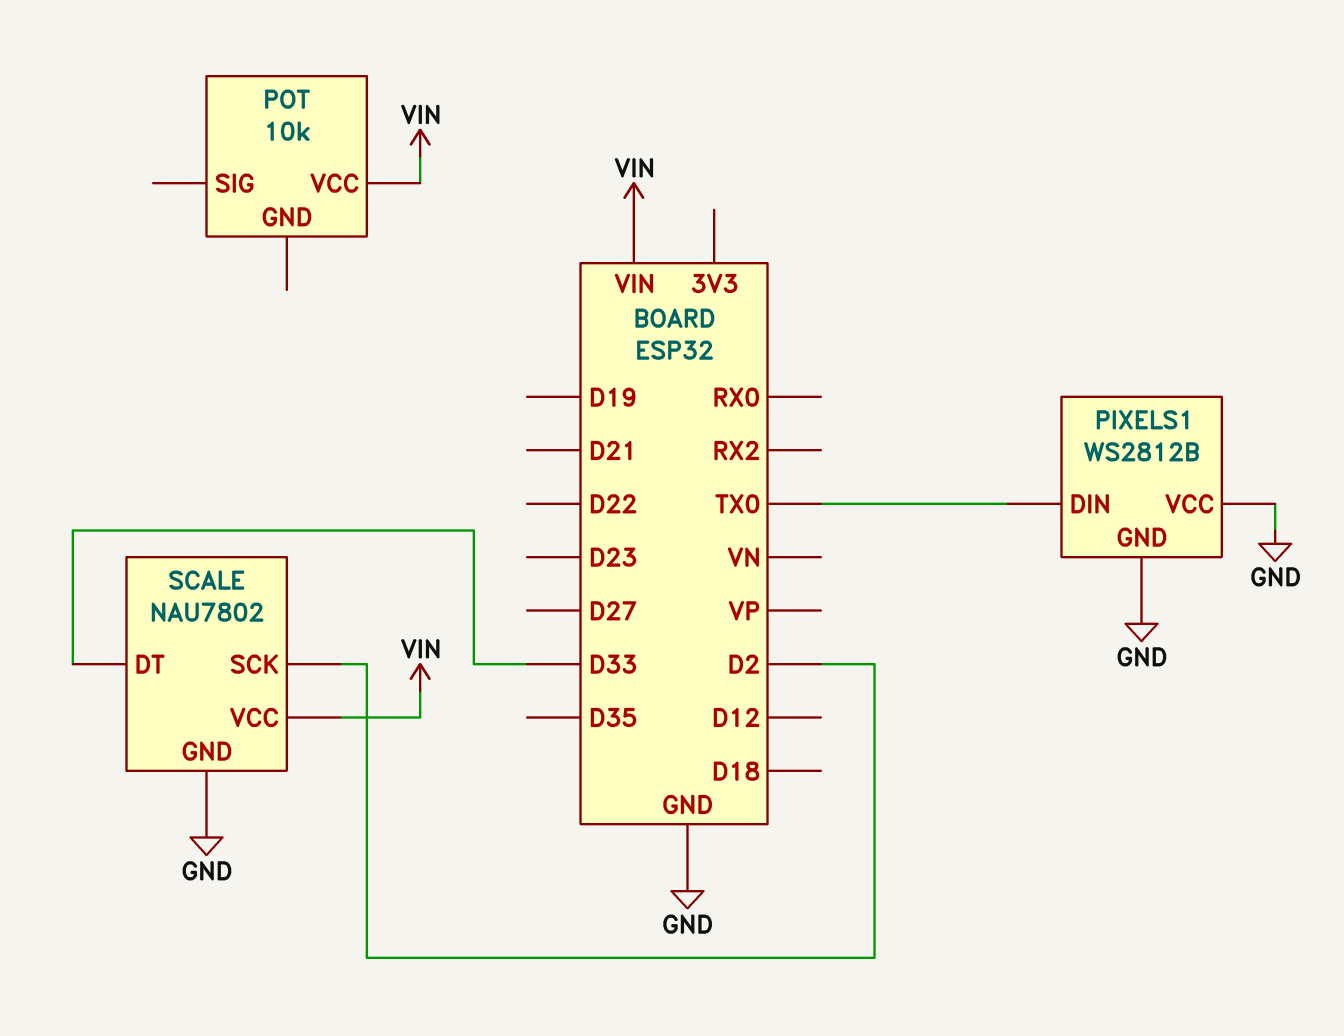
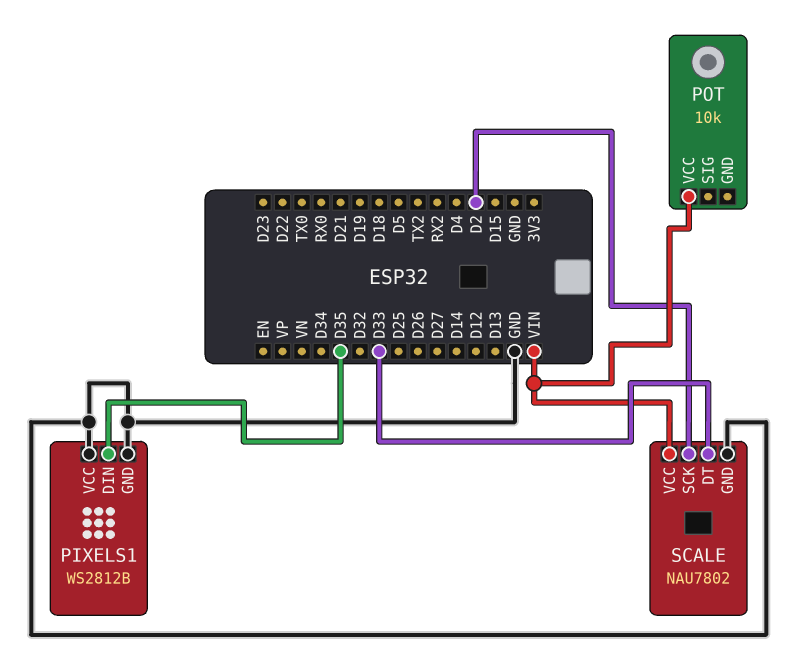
PIXELS1 pin DIN: TX0 -> D35

